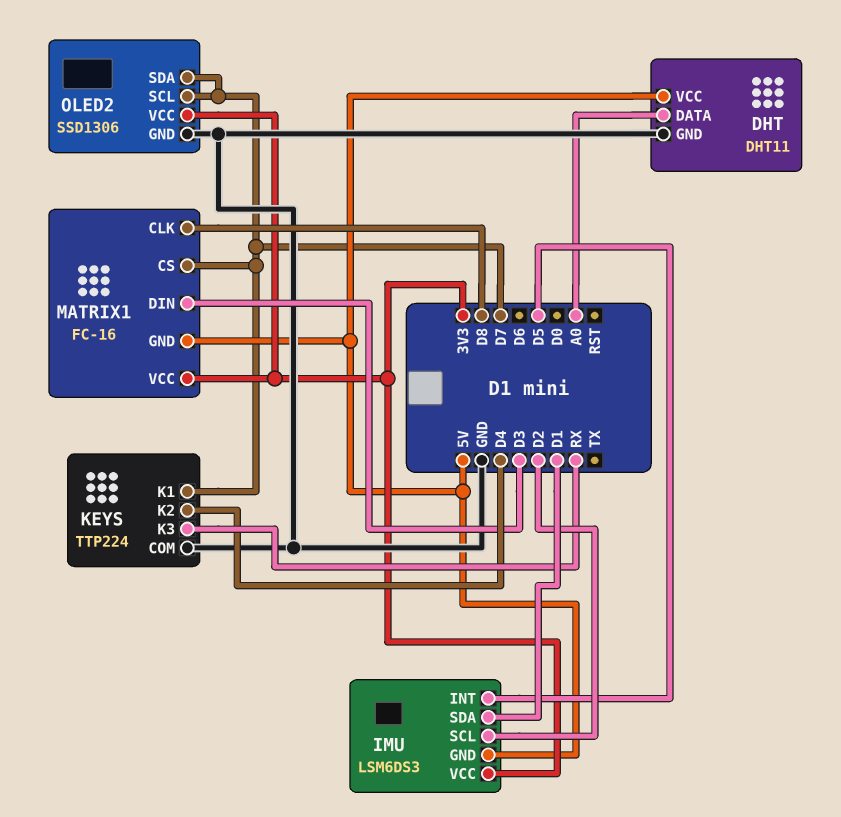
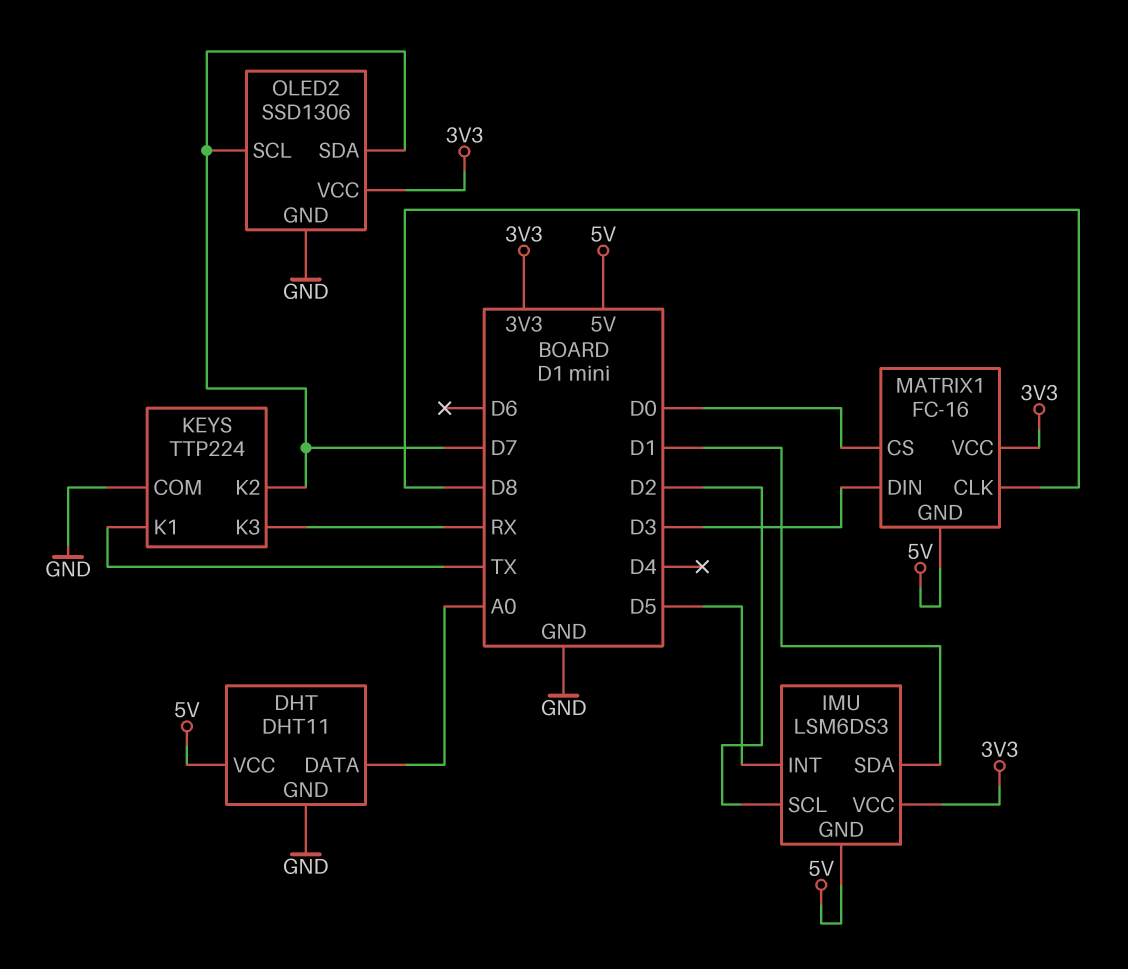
KEYS pin K1: D7 -> TX
KEYS pin K2: D4 -> D7
MATRIX1 pin CS: D7 -> D0

